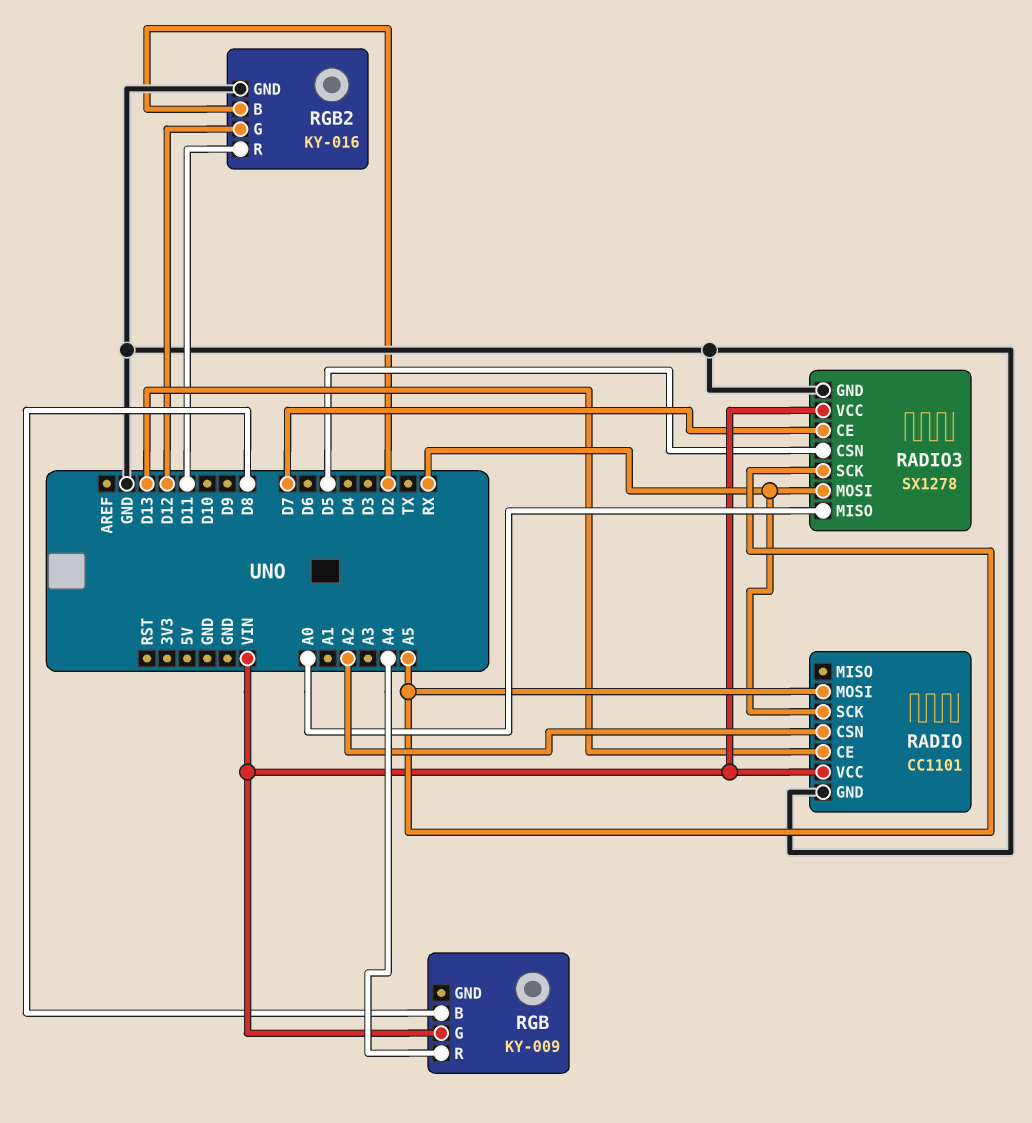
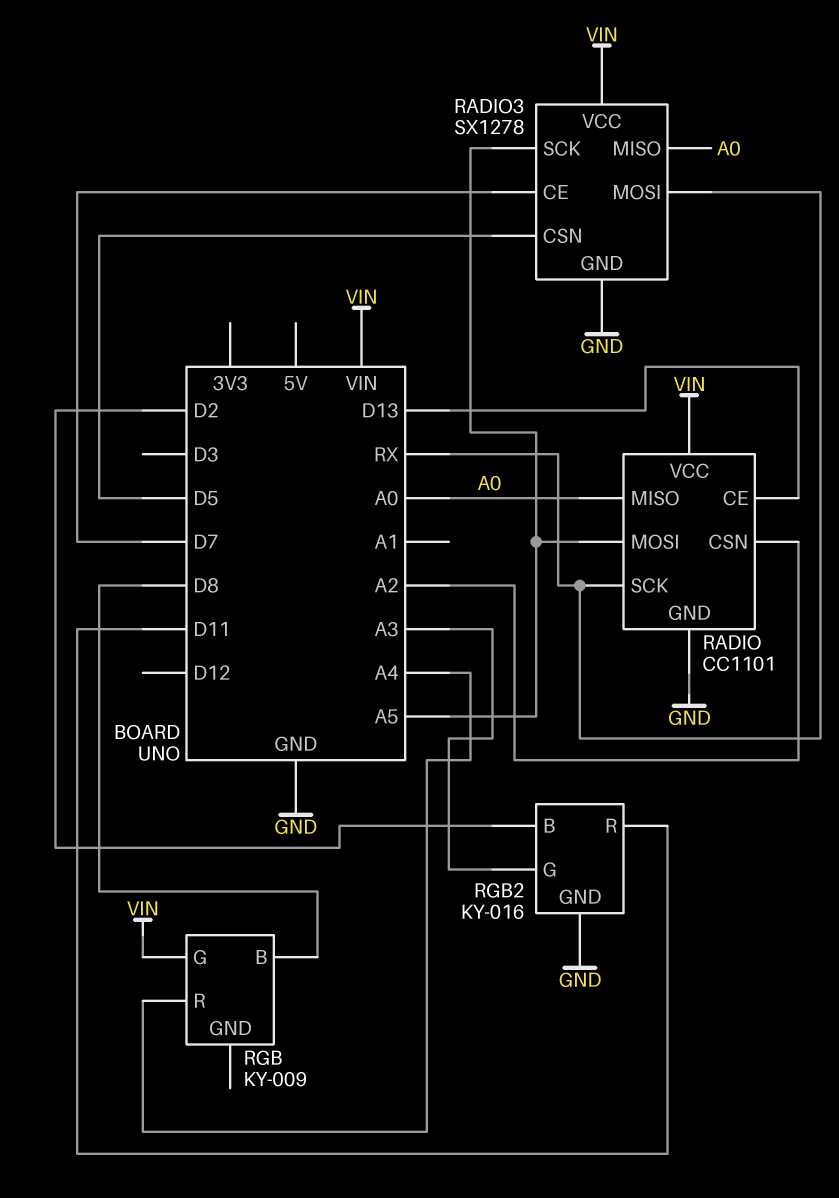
RADIO pin MISO: none -> A0
RGB2 pin G: D12 -> A3

